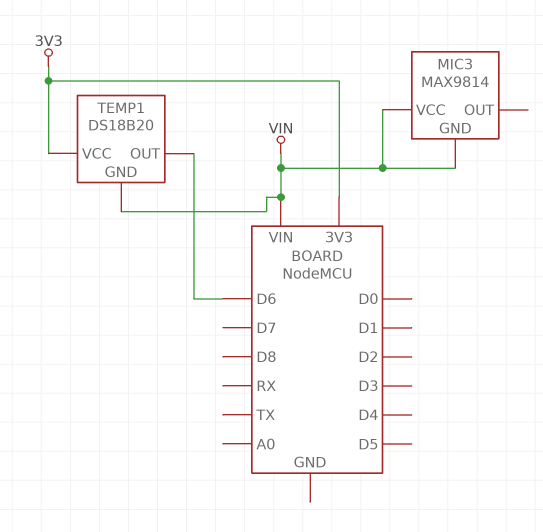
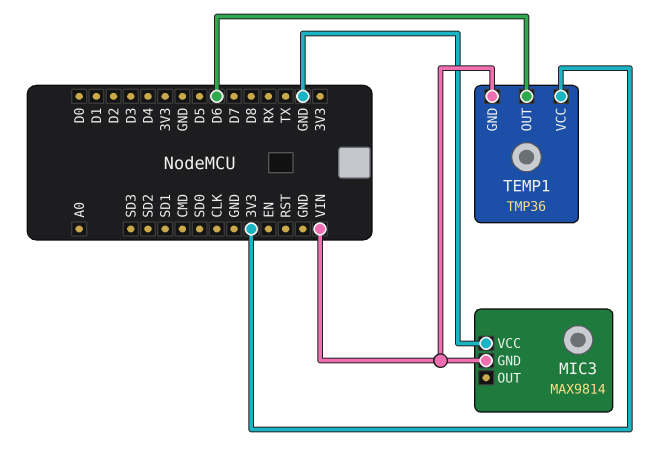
MIC3 pin VCC: VIN -> GND
TEMP1: DS18B20 -> TMP36

